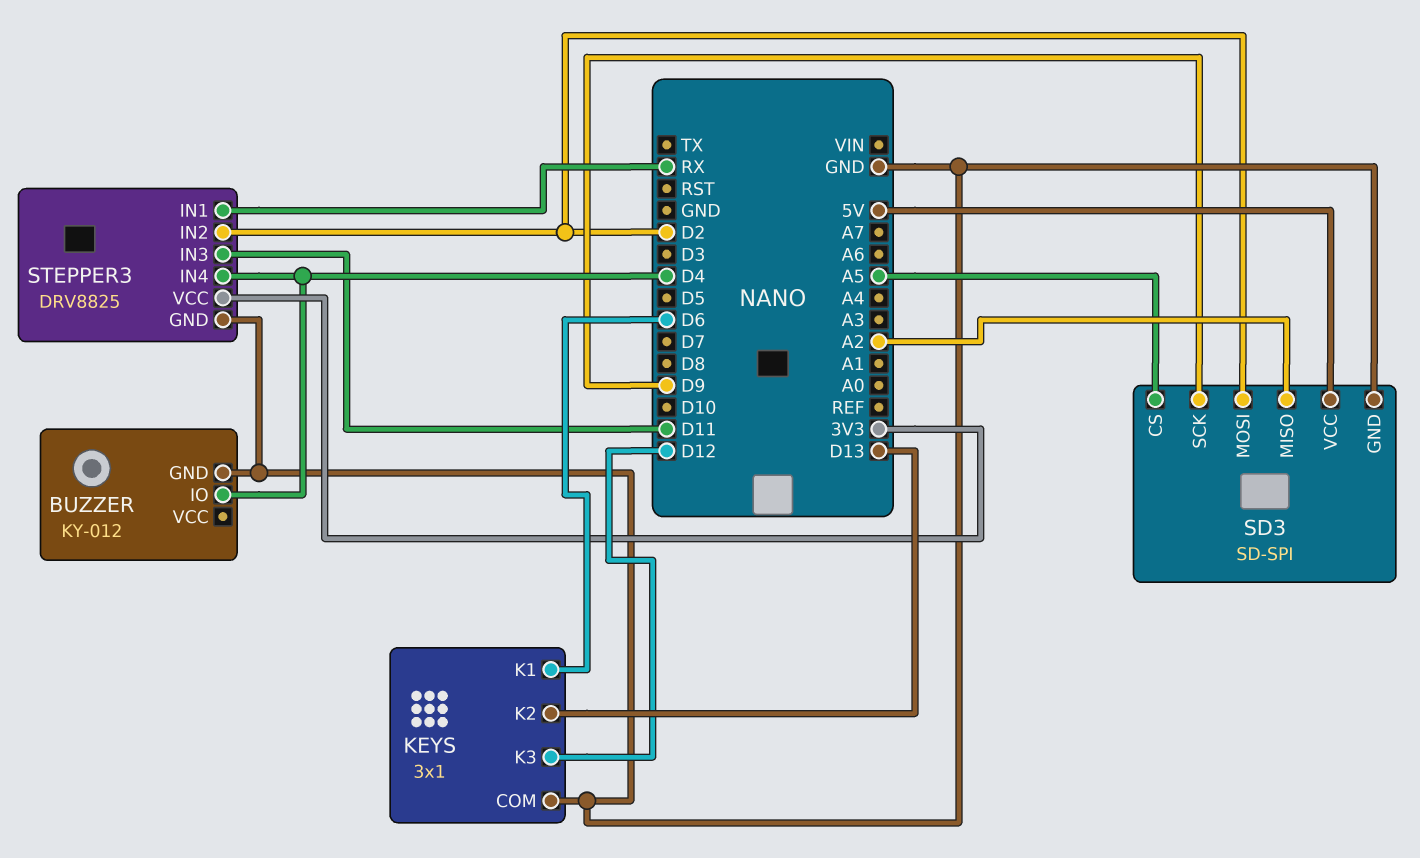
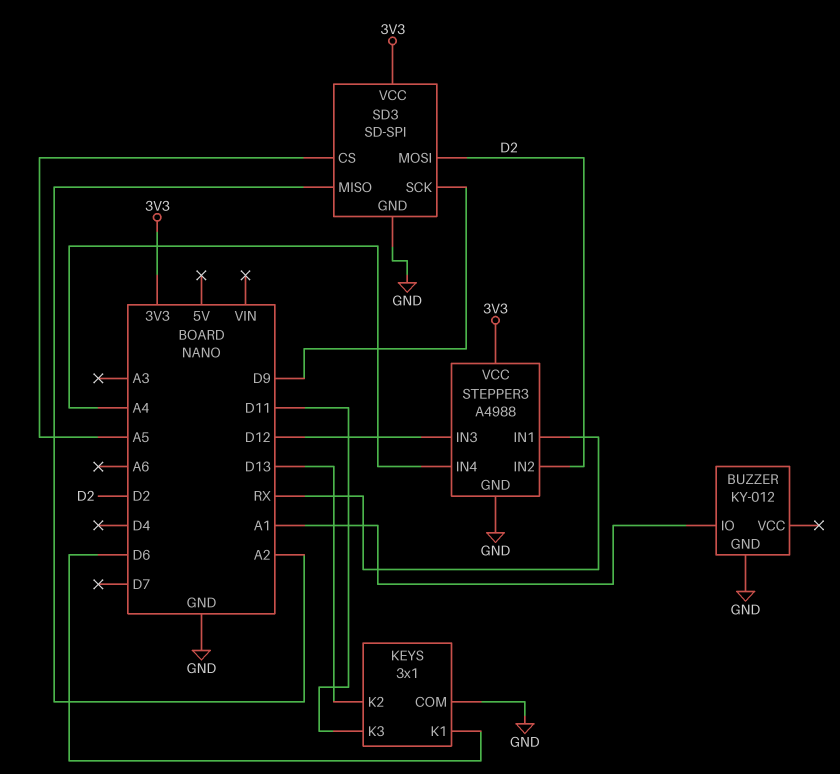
BUZZER pin IO: D4 -> A1
KEYS pin K3: D12 -> D11
SD3 pin VCC: 5V -> 3V3
STEPPER3: DRV8825 -> A4988
STEPPER3 pin IN3: D11 -> D12
STEPPER3 pin IN4: D4 -> A4

